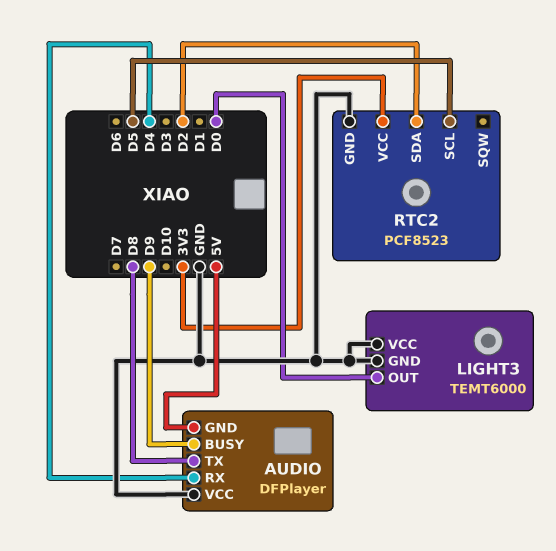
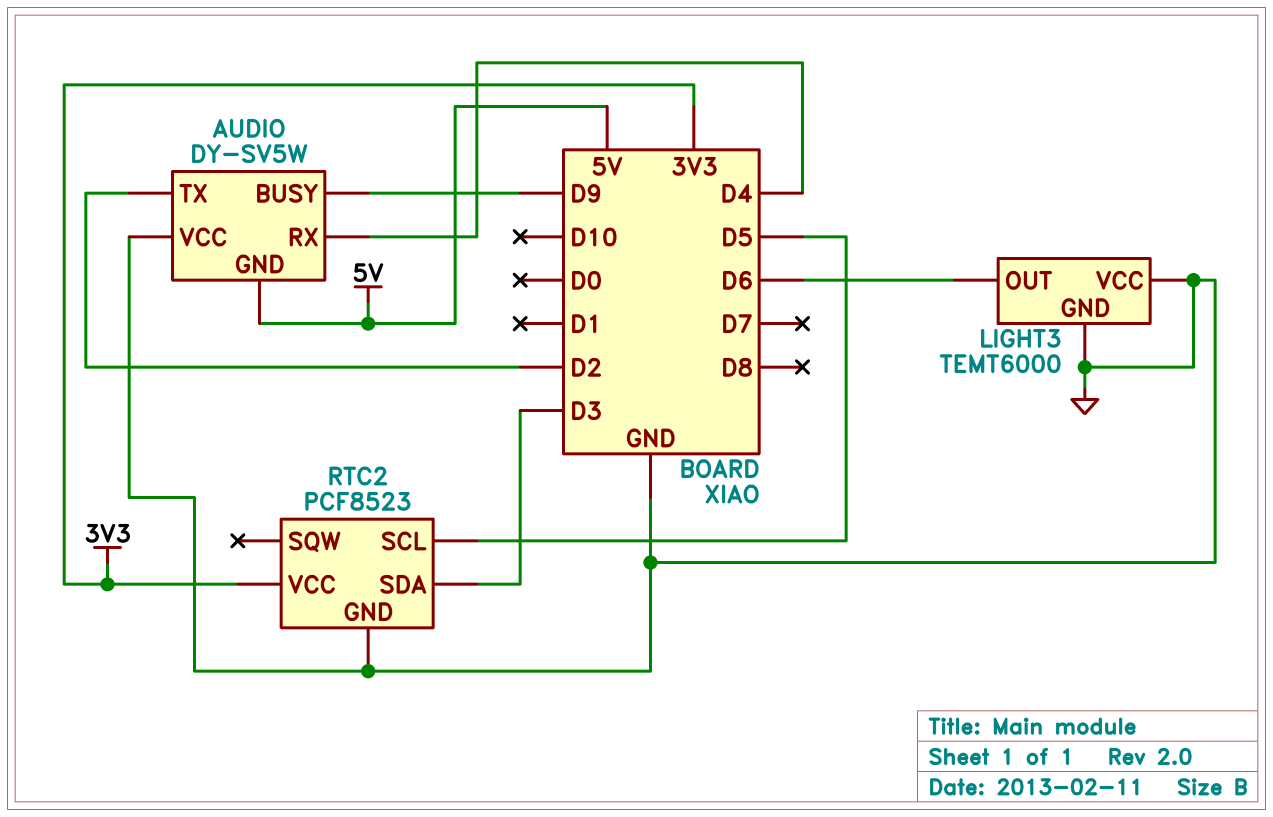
AUDIO: DFPlayer -> DY-SV5W
AUDIO pin TX: D8 -> D2
LIGHT3 pin OUT: D0 -> D6
RTC2 pin SDA: D2 -> D3

